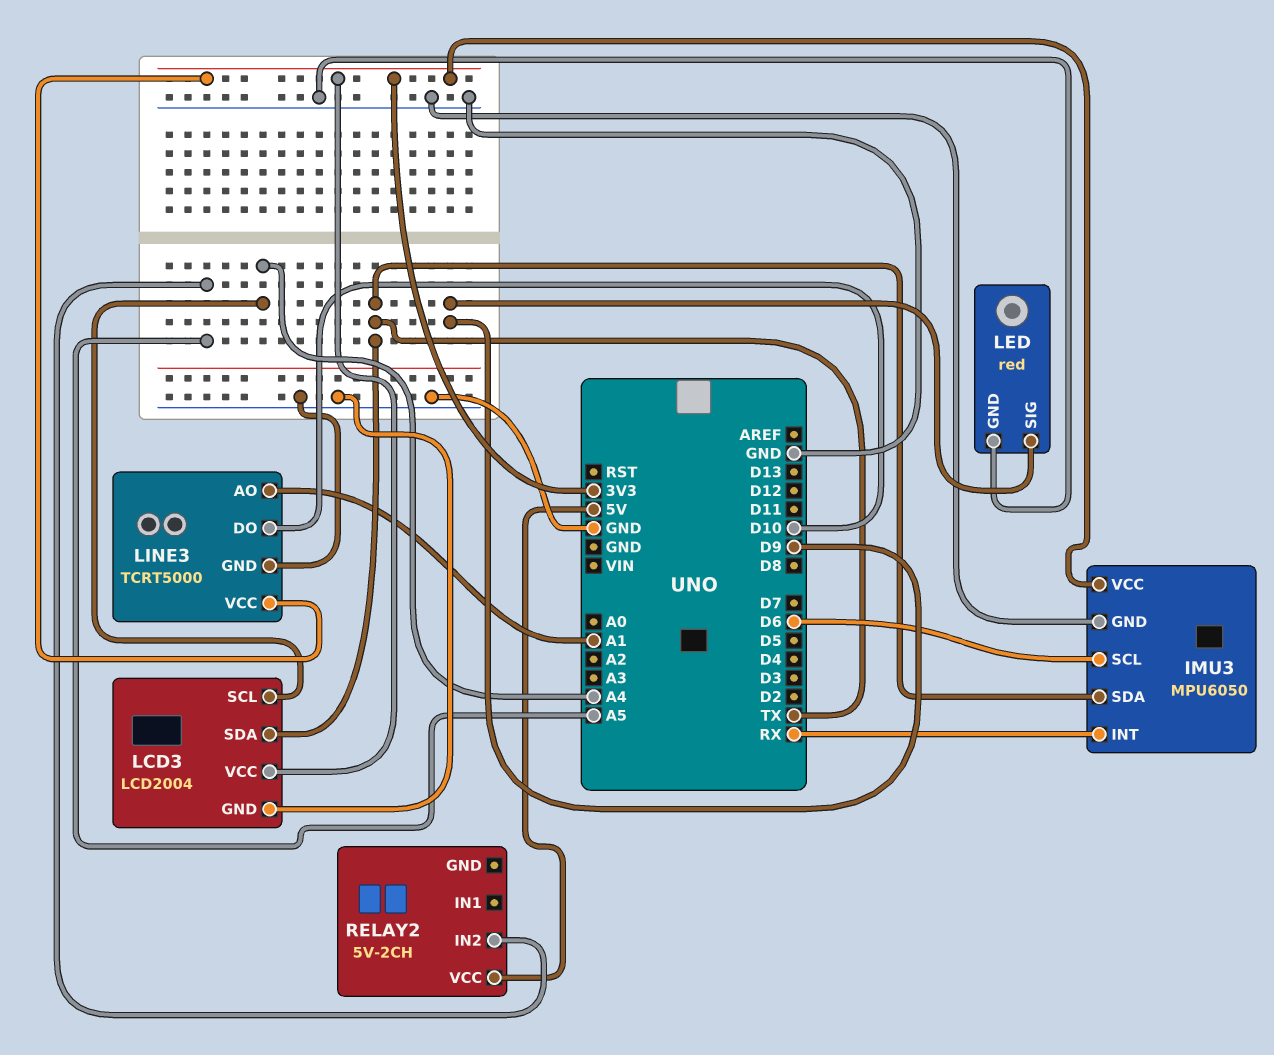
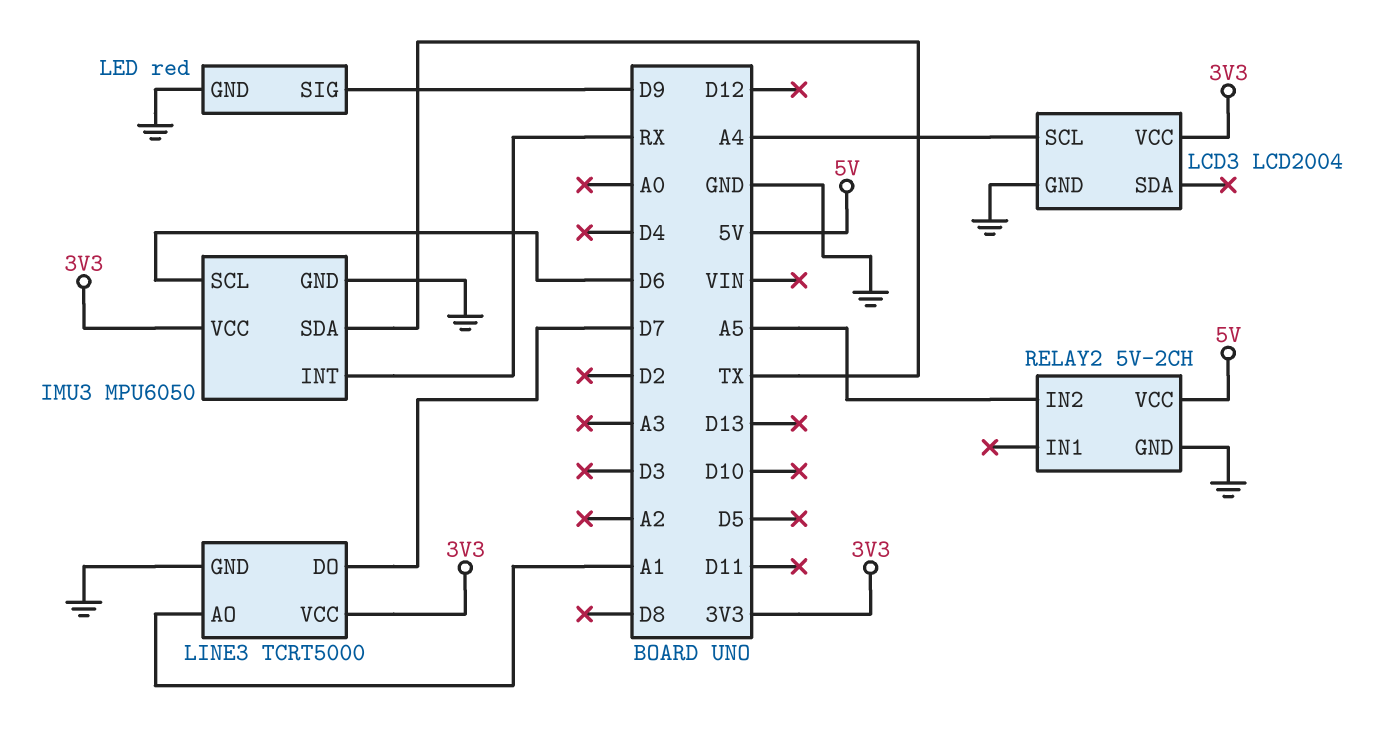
LCD3 pin SDA: TX -> none
LINE3 pin DO: D10 -> D7
RELAY2 pin GND: none -> GND

